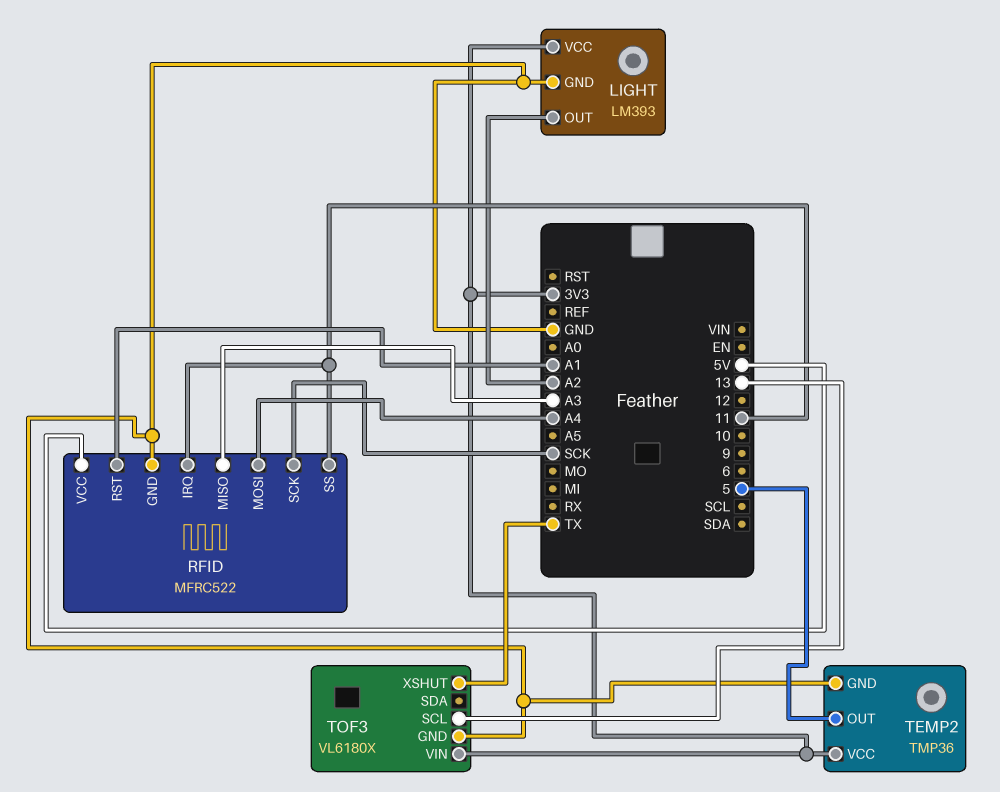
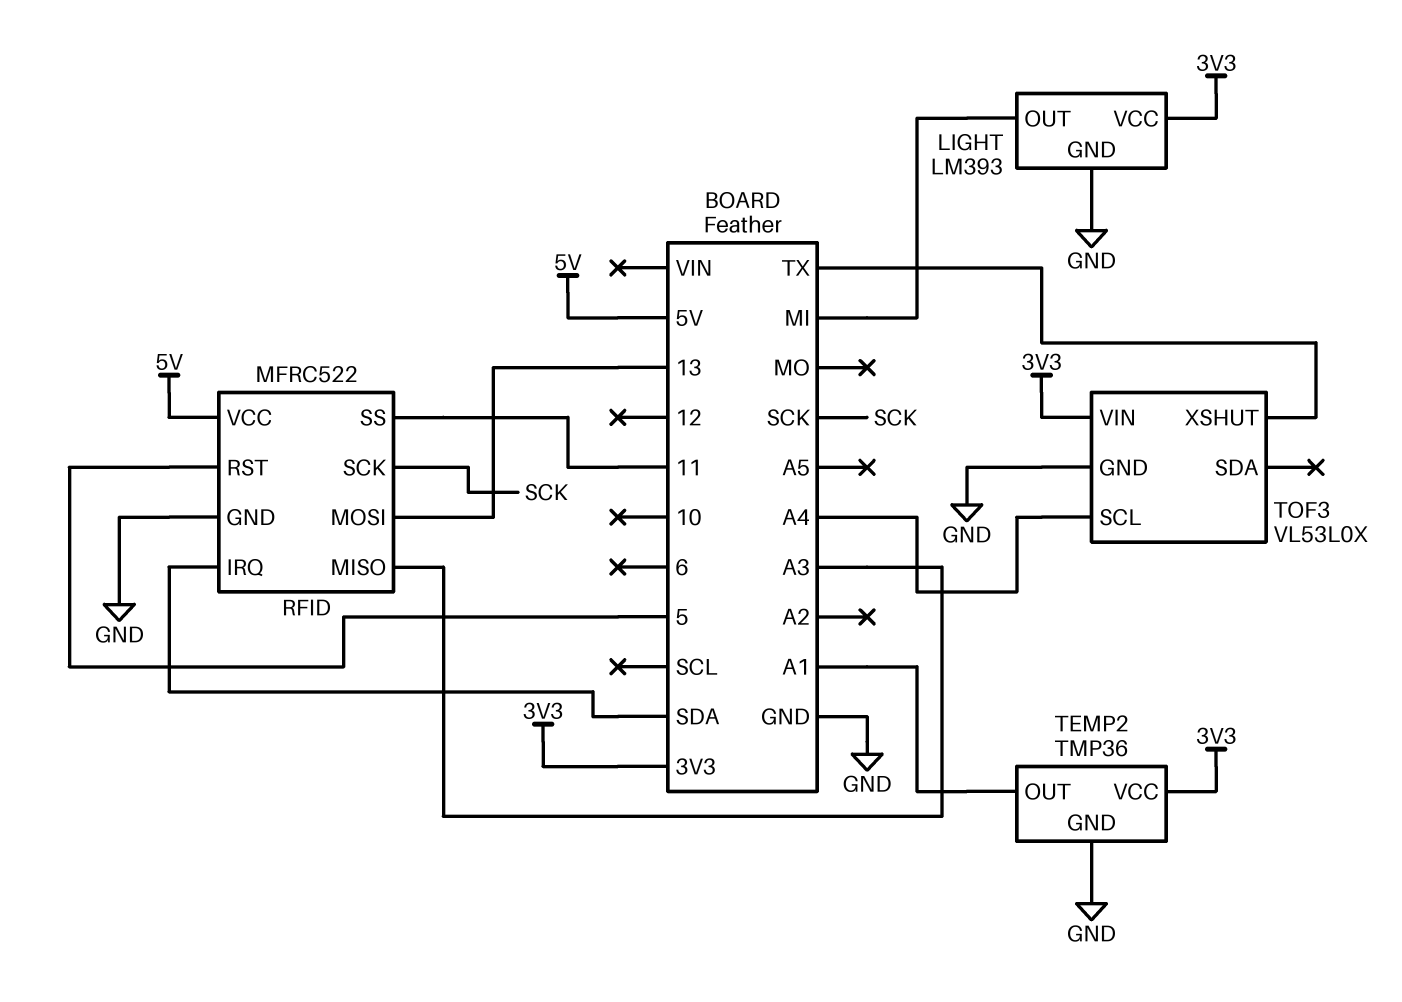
LIGHT pin OUT: A2 -> MI
RFID pin IRQ: 11 -> SDA
RFID pin MOSI: A4 -> 13
RFID pin RST: A1 -> 5
TEMP2 pin OUT: 5 -> A1
TOF3: VL6180X -> VL53L0X
TOF3 pin SCL: 13 -> A4

